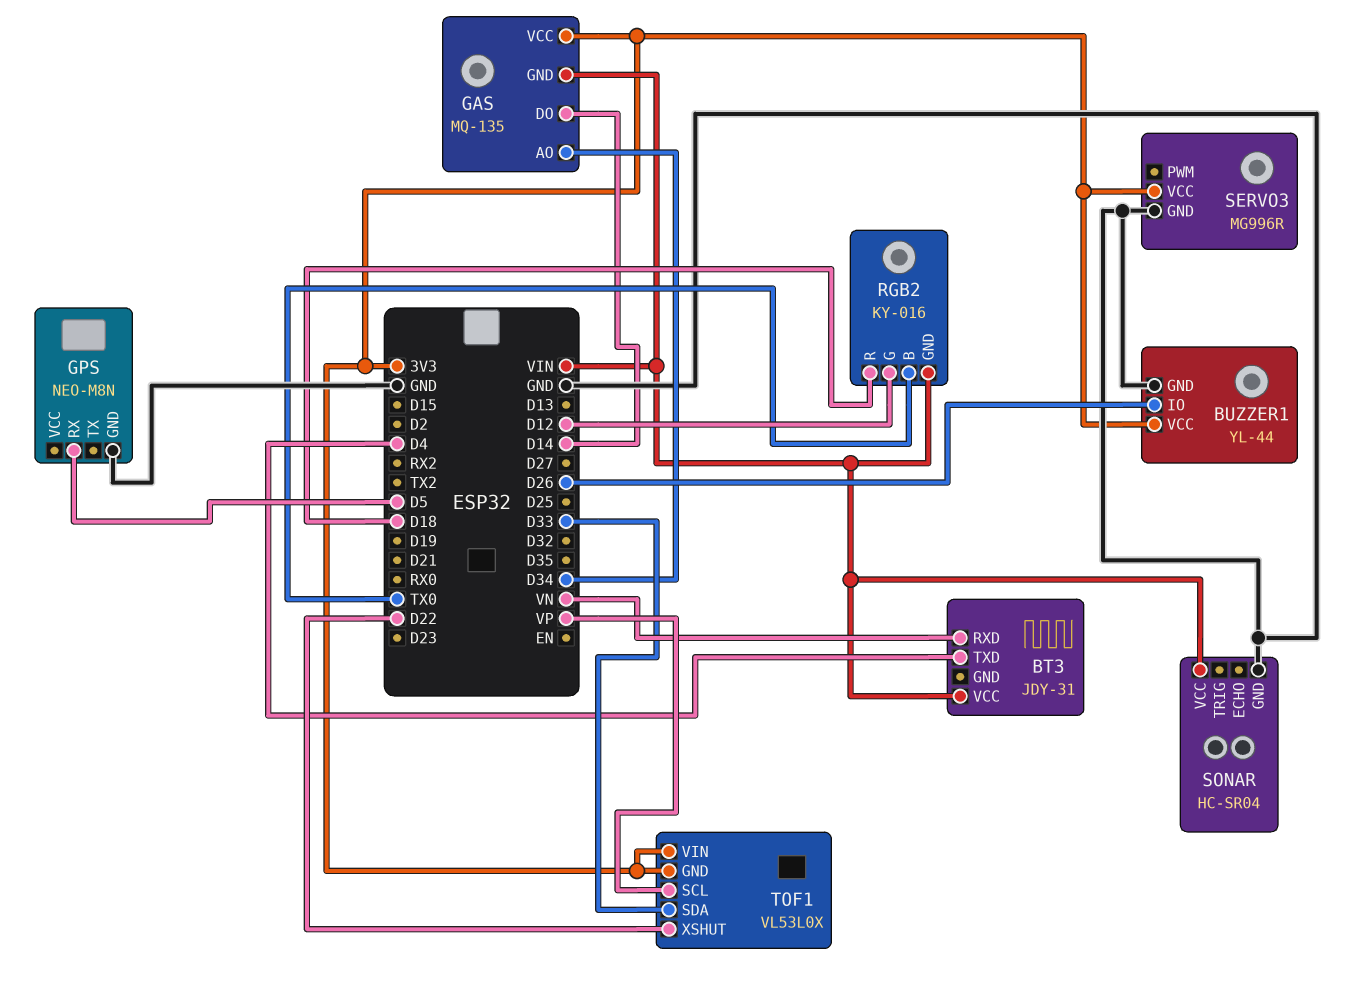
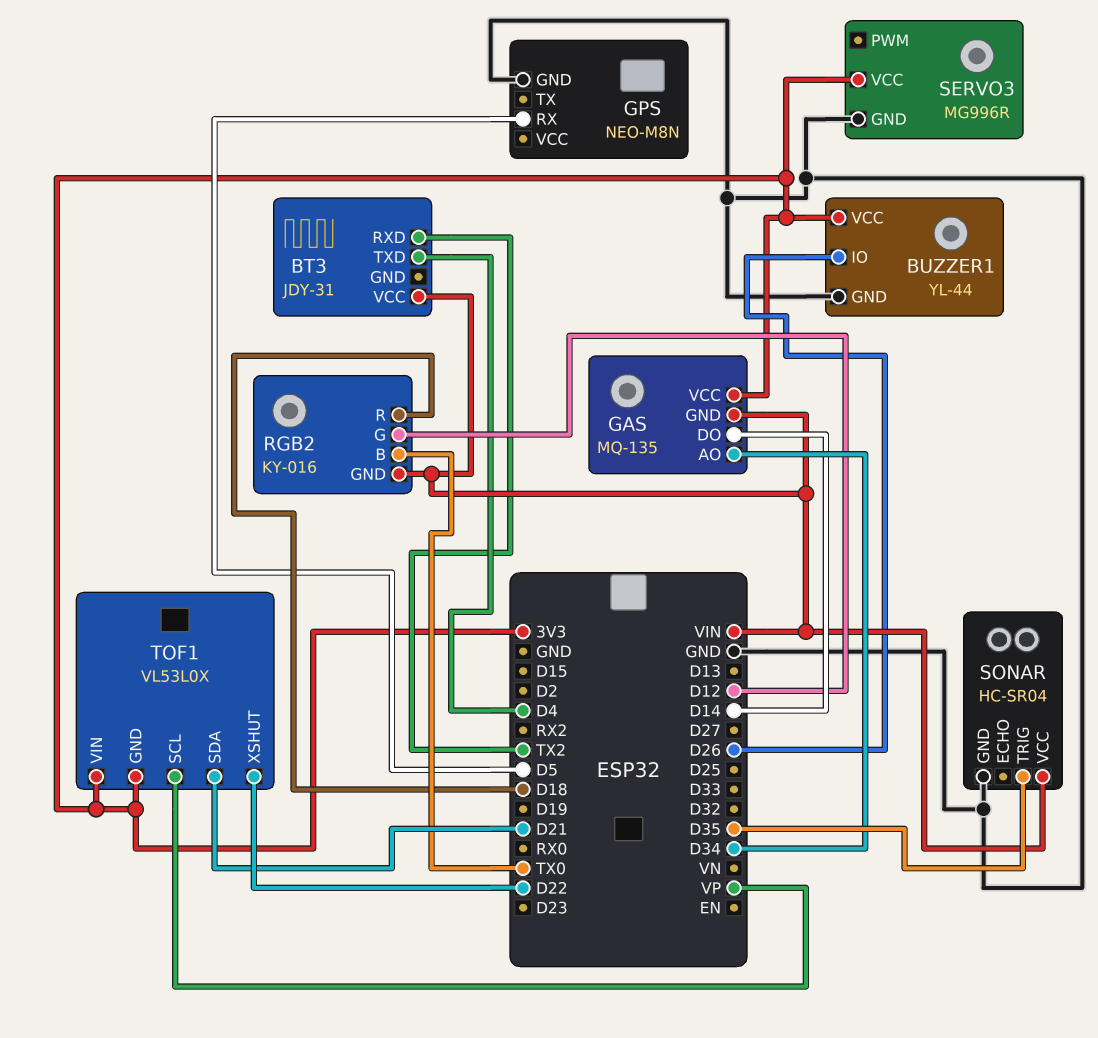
BT3 pin RXD: VN -> TX2
SONAR pin TRIG: none -> D35
TOF1 pin SDA: D33 -> D21

